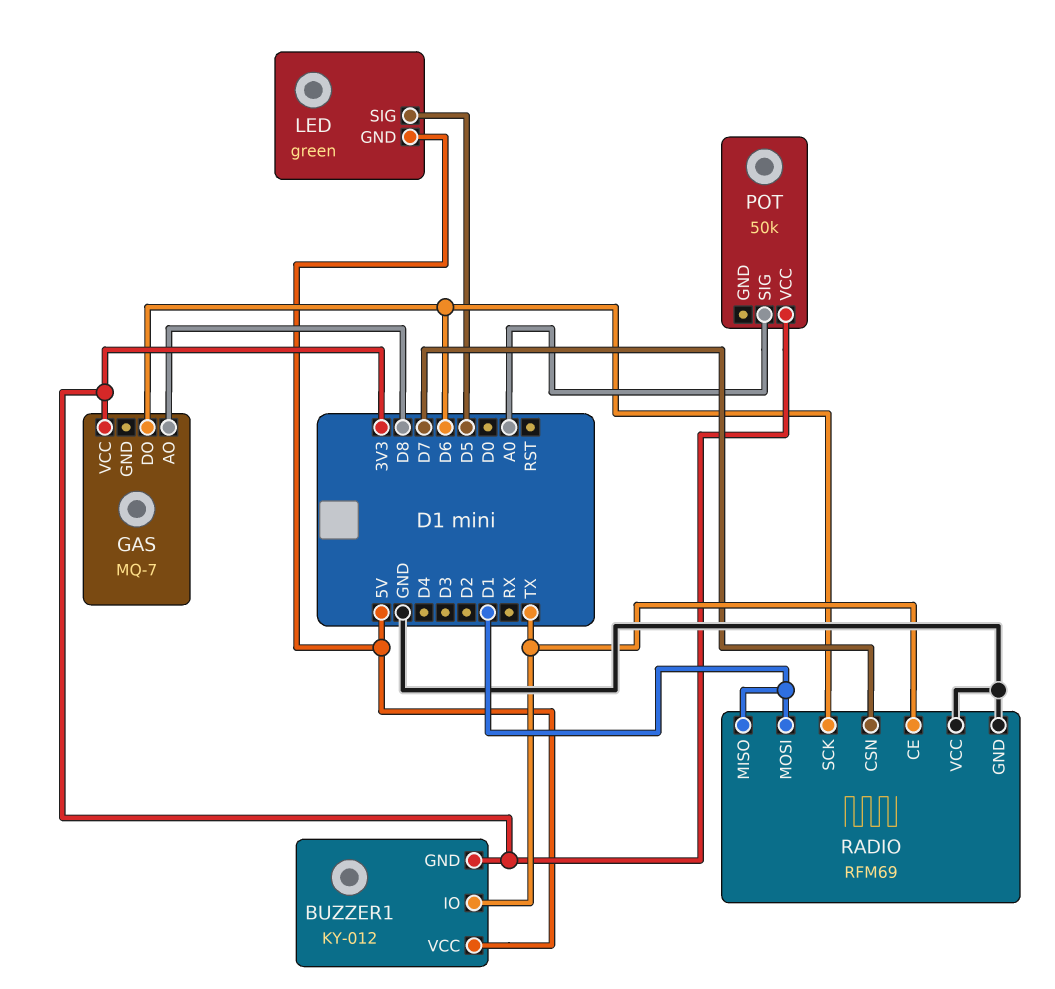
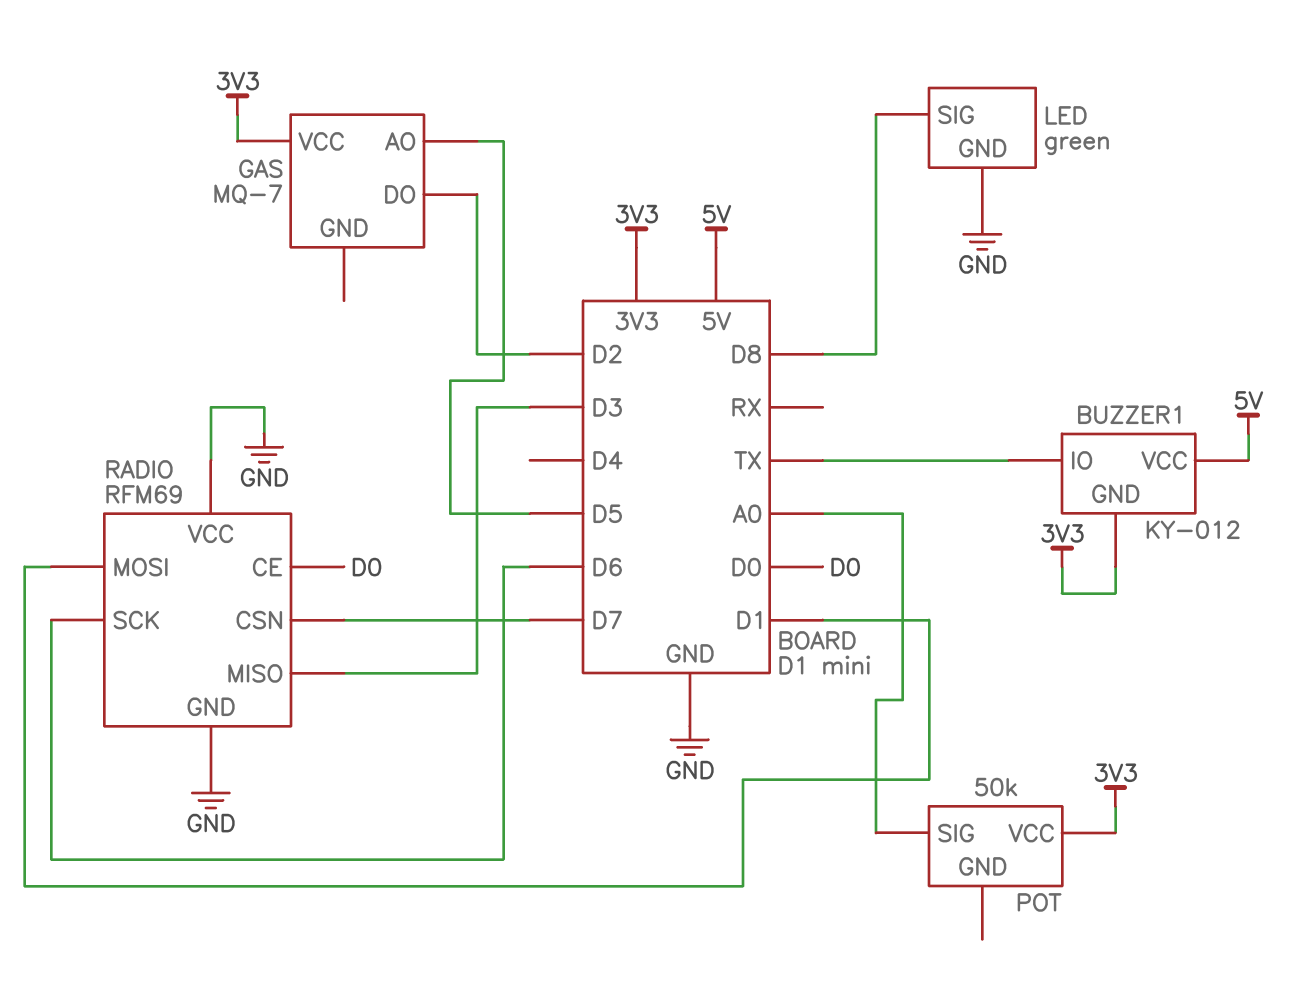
GAS pin AO: D8 -> D5
GAS pin DO: D6 -> D2
LED pin GND: 5V -> GND
LED pin SIG: D5 -> D8
RADIO pin CE: TX -> D0
RADIO pin MISO: D1 -> D3

